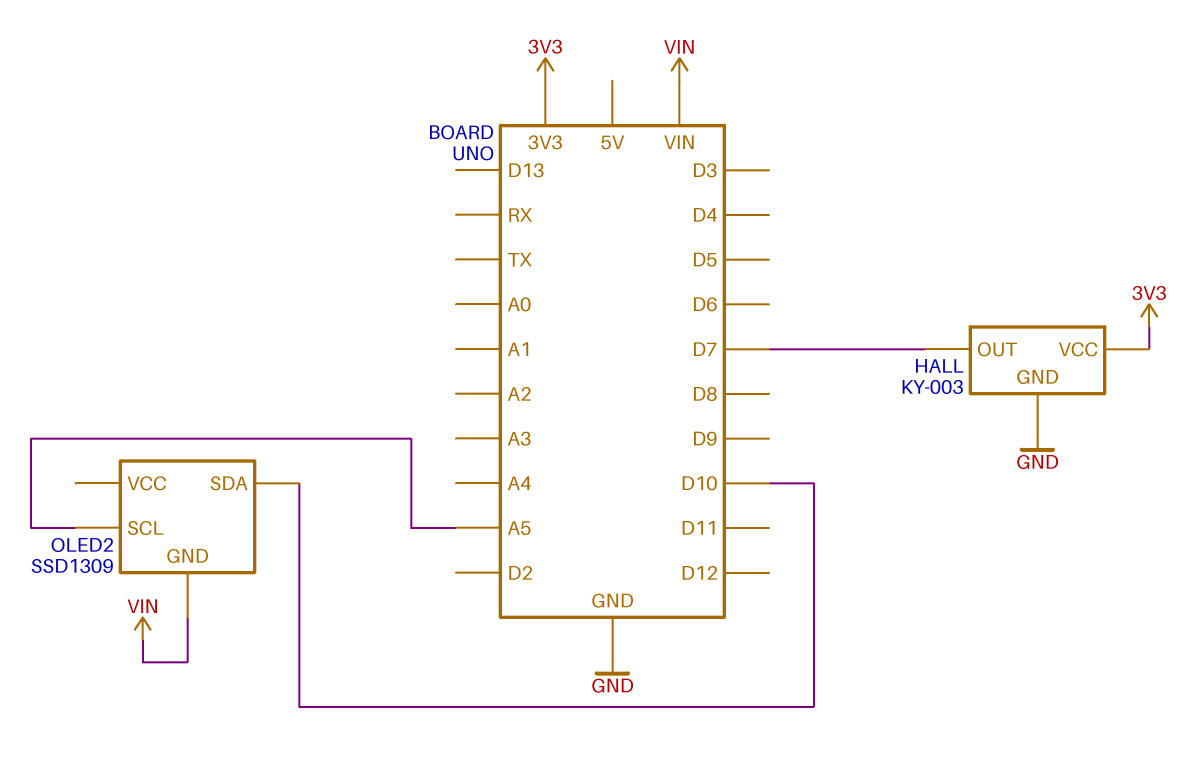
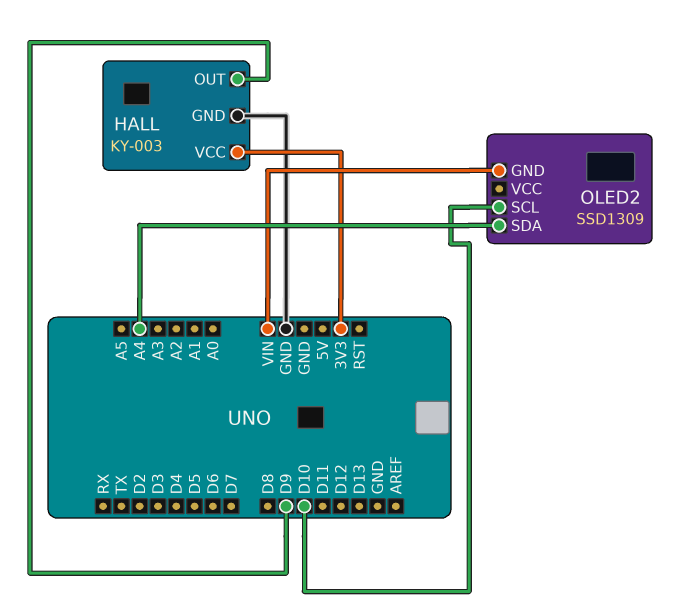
HALL pin OUT: D7 -> D9
OLED2 pin SCL: A5 -> D10
OLED2 pin SDA: D10 -> A4

